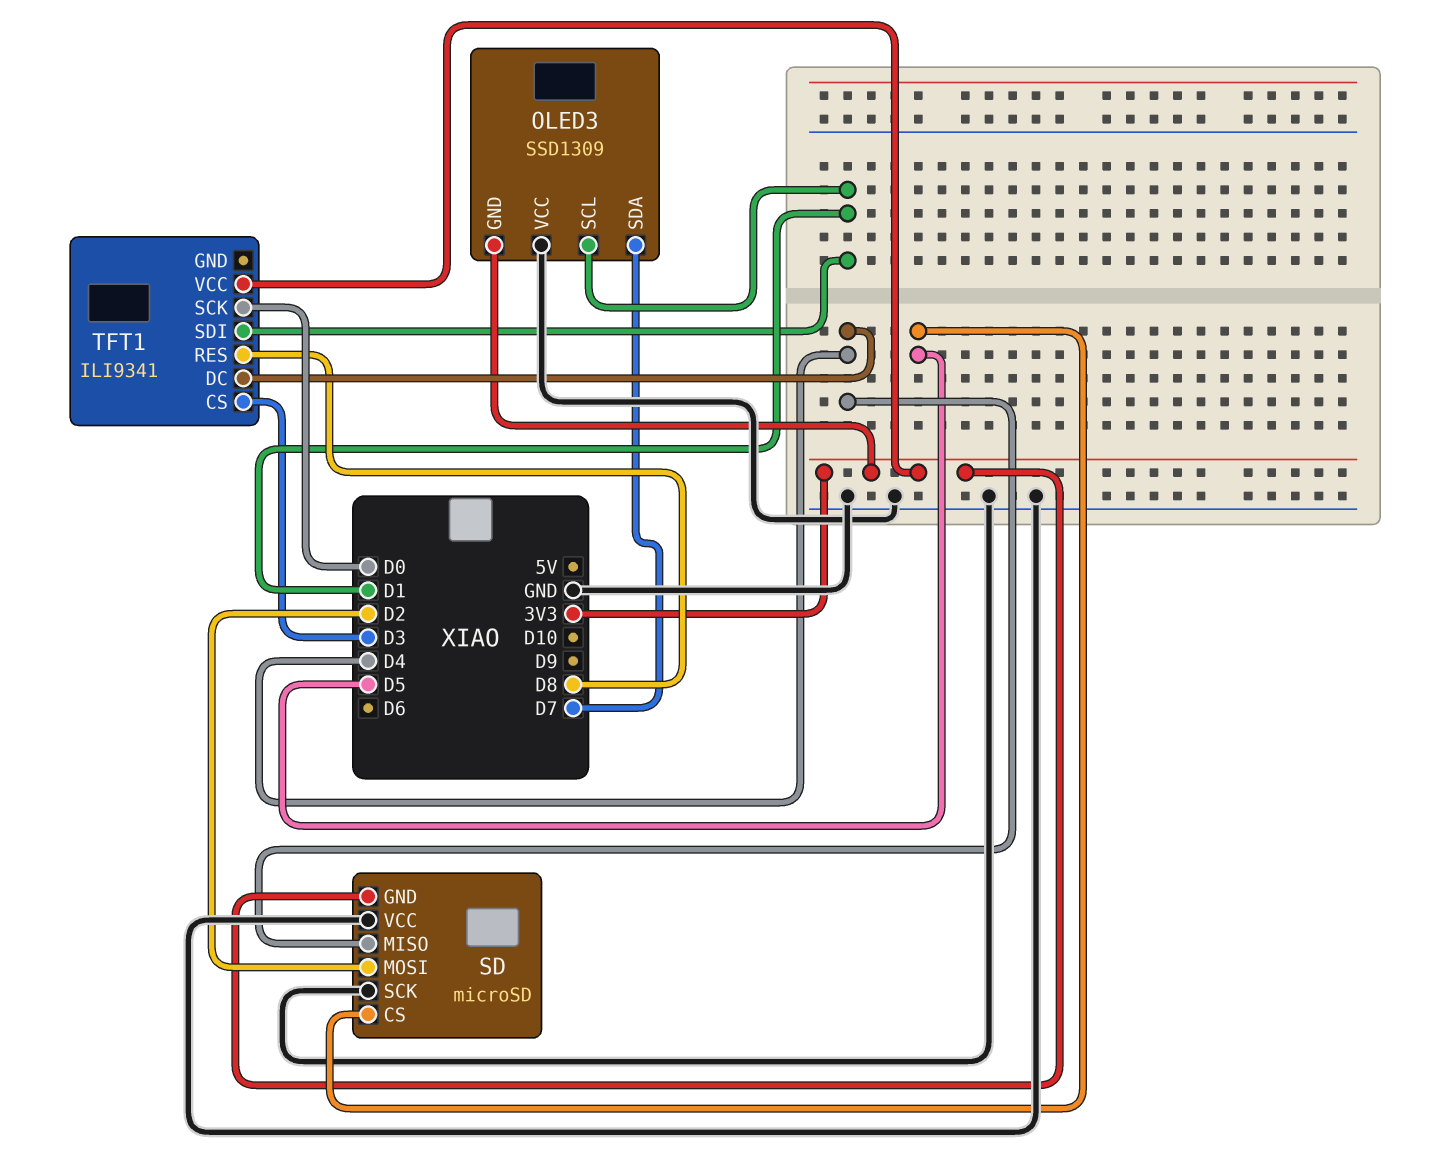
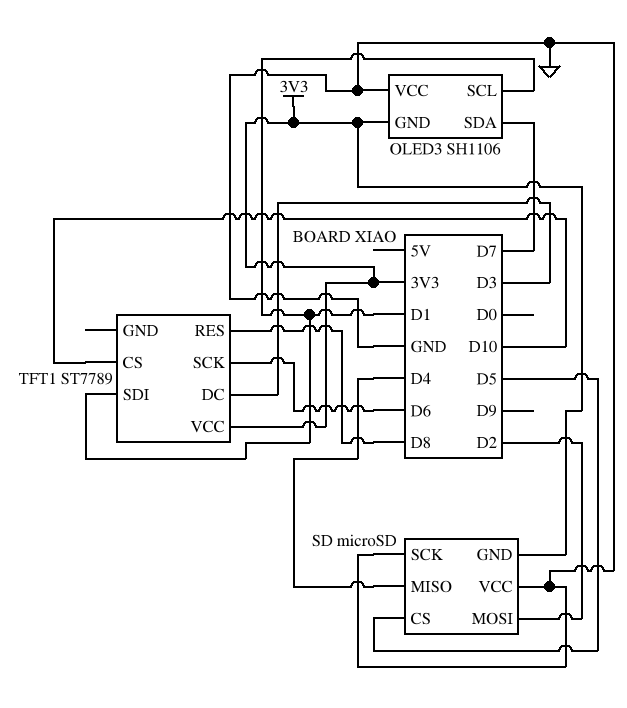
OLED3: SSD1309 -> SH1106
TFT1: ILI9341 -> ST7789
TFT1 pin CS: D3 -> D10
TFT1 pin DC: D4 -> D3
TFT1 pin SCK: D0 -> D6

